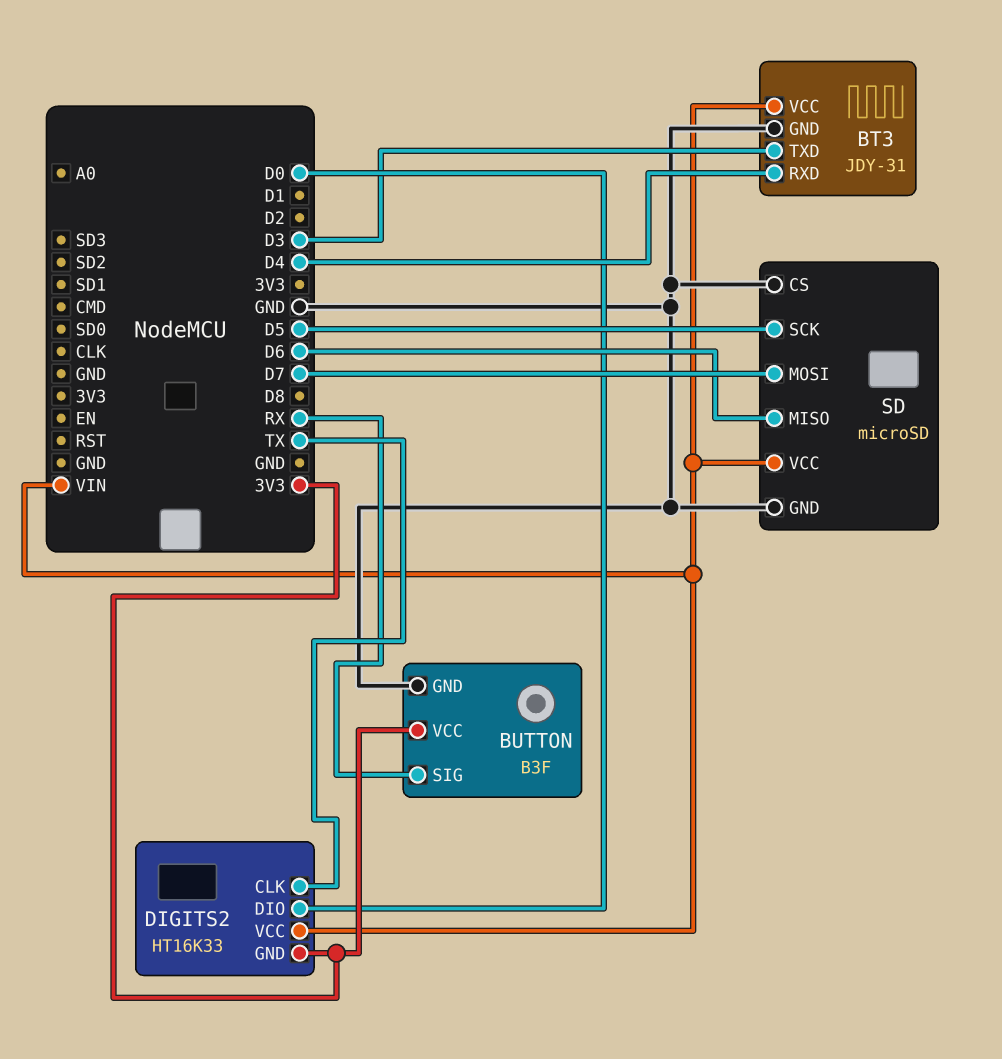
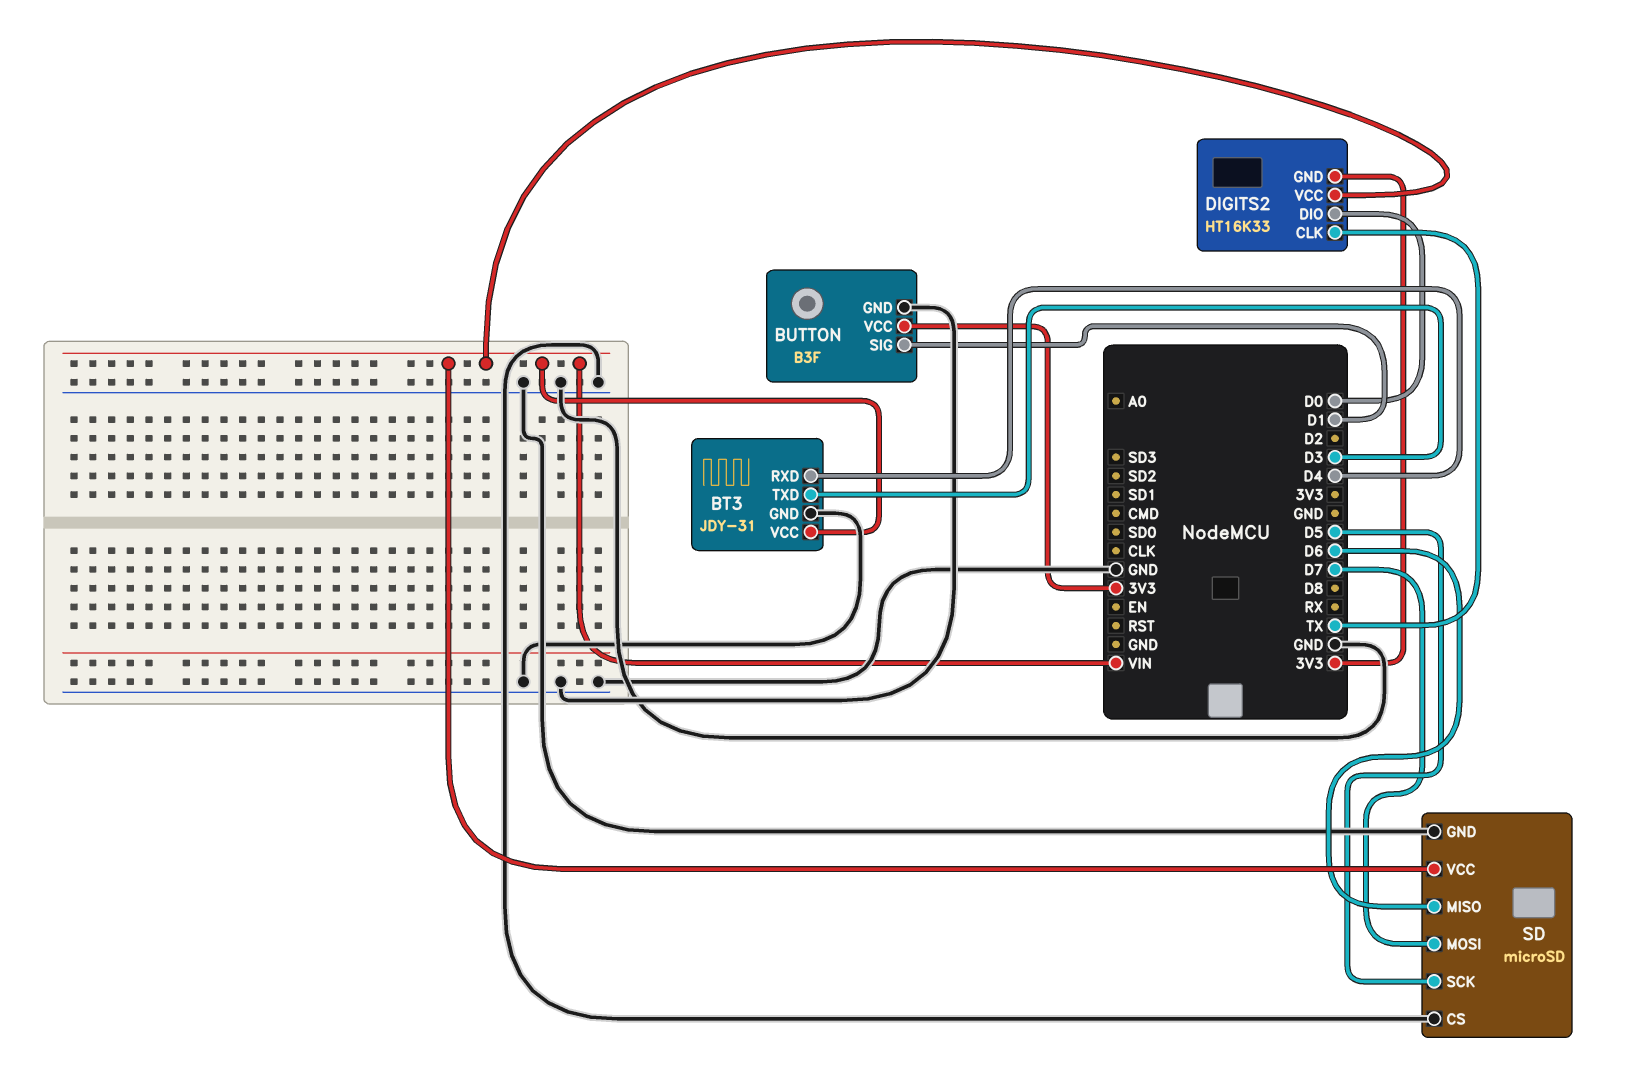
BUTTON pin SIG: RX -> D1

